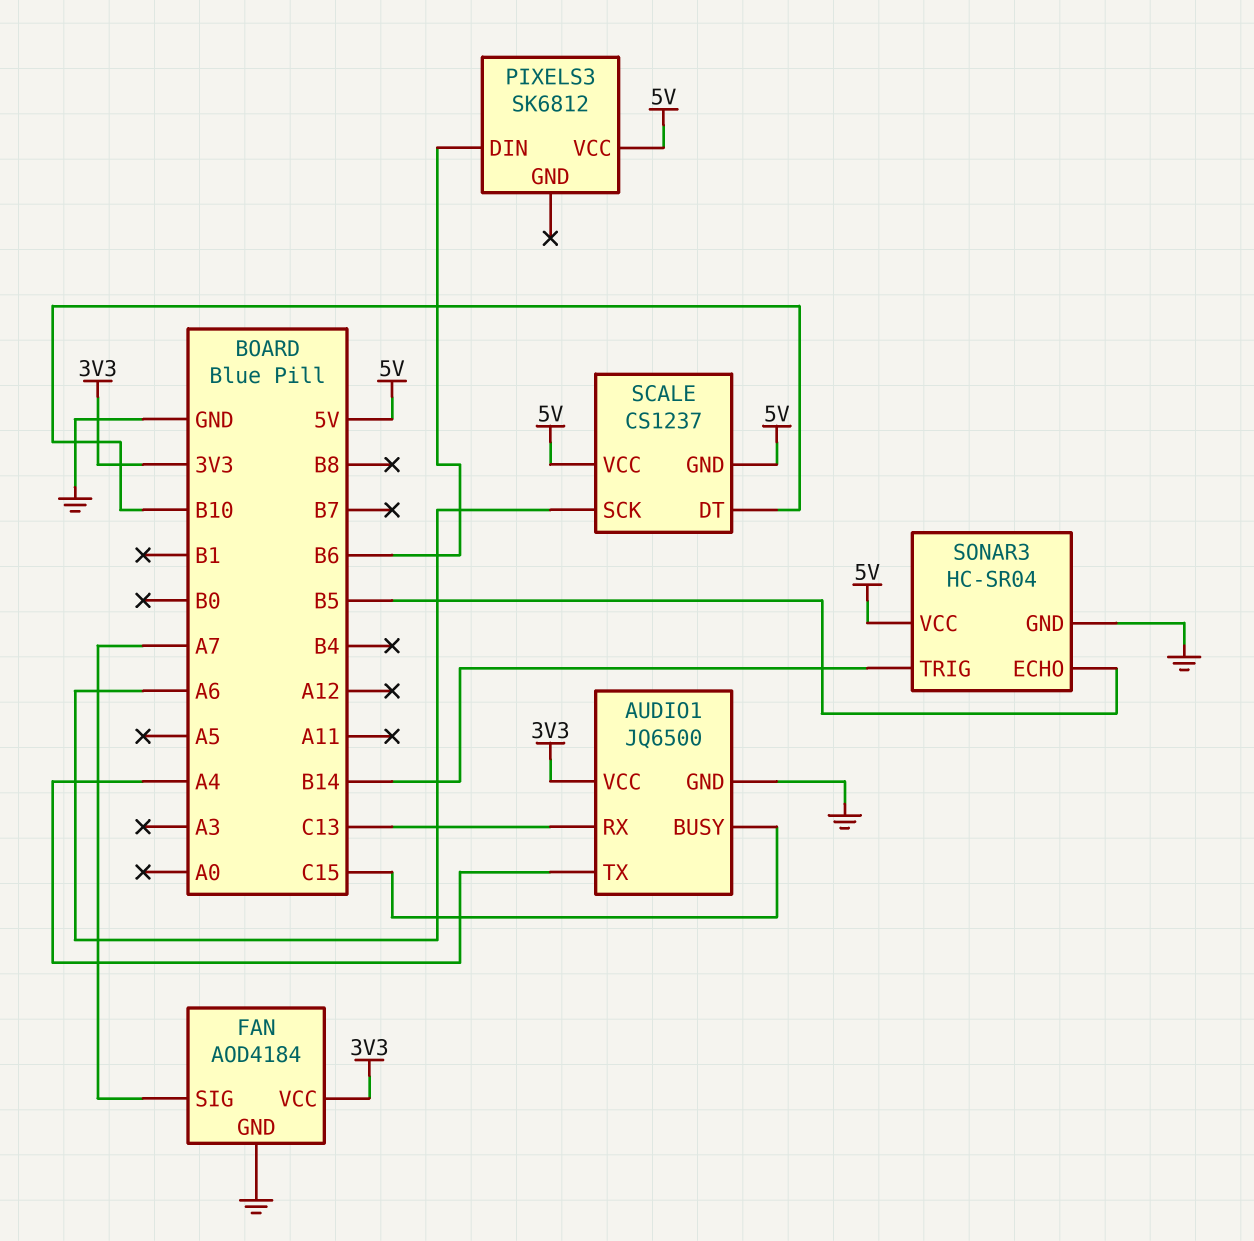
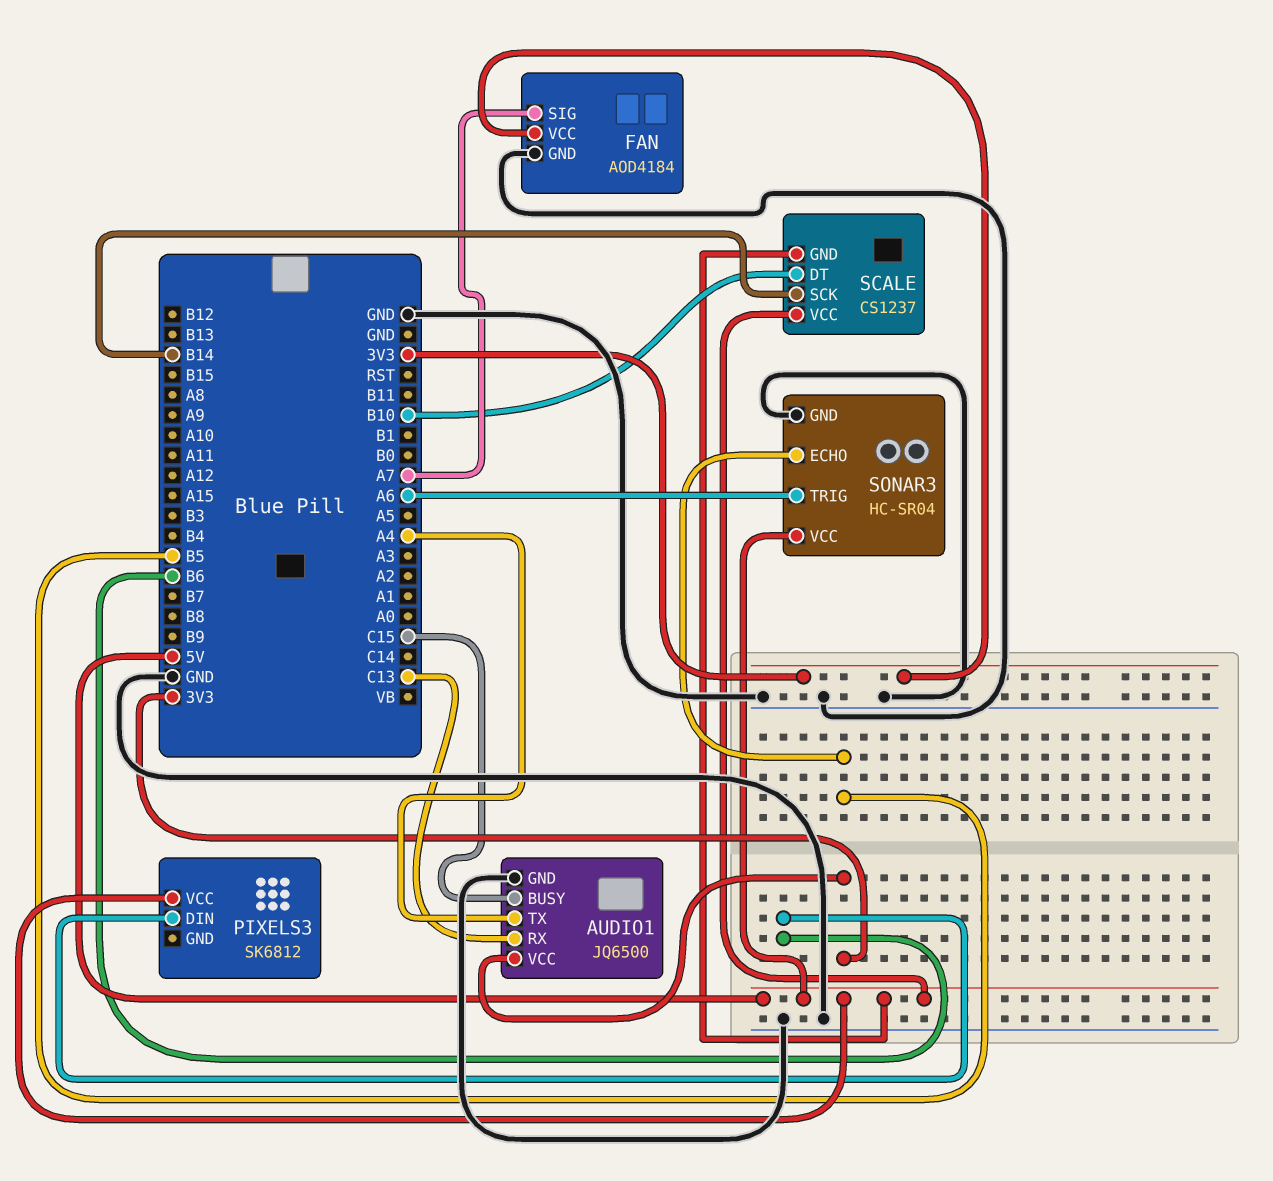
SCALE pin SCK: A6 -> B14
SONAR3 pin TRIG: B14 -> A6

